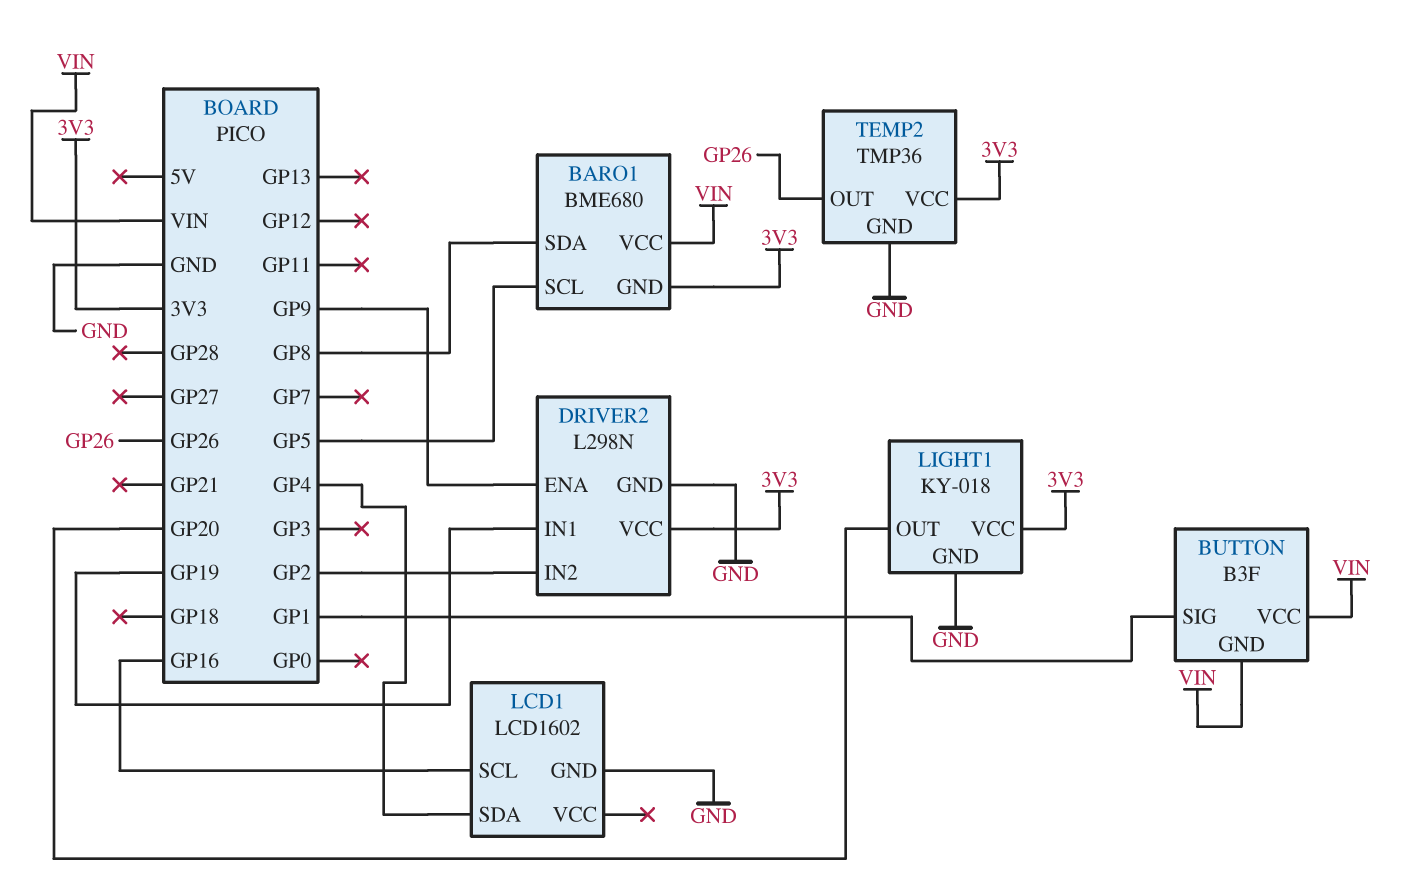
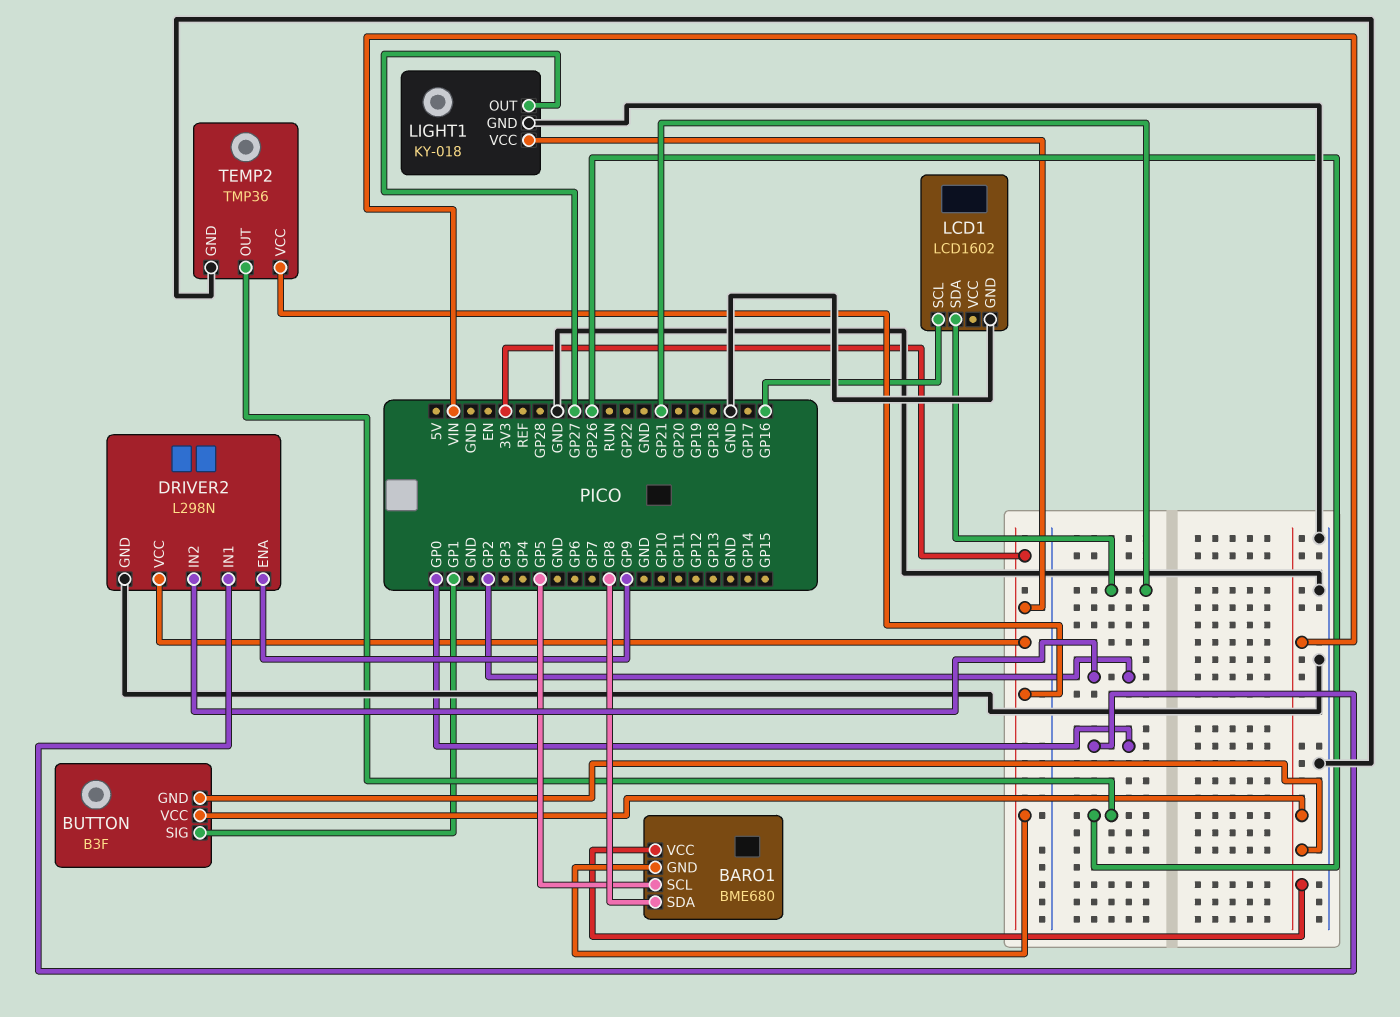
DRIVER2 pin IN1: GP19 -> GP0
LCD1 pin SDA: GP4 -> GP21
LIGHT1 pin OUT: GP20 -> GP27

